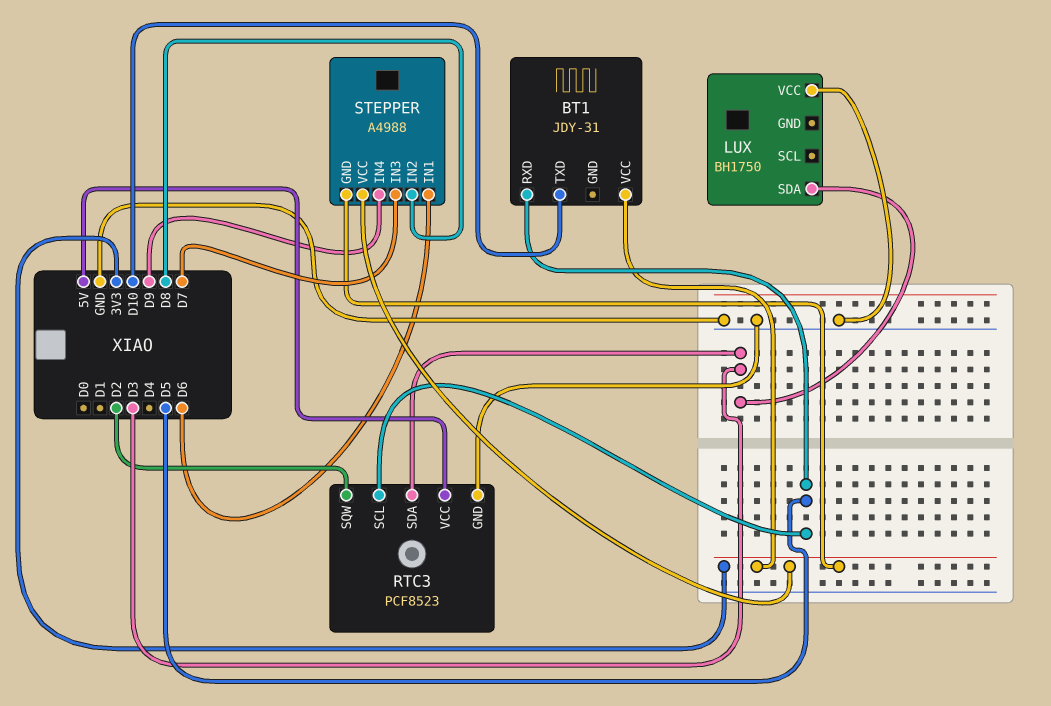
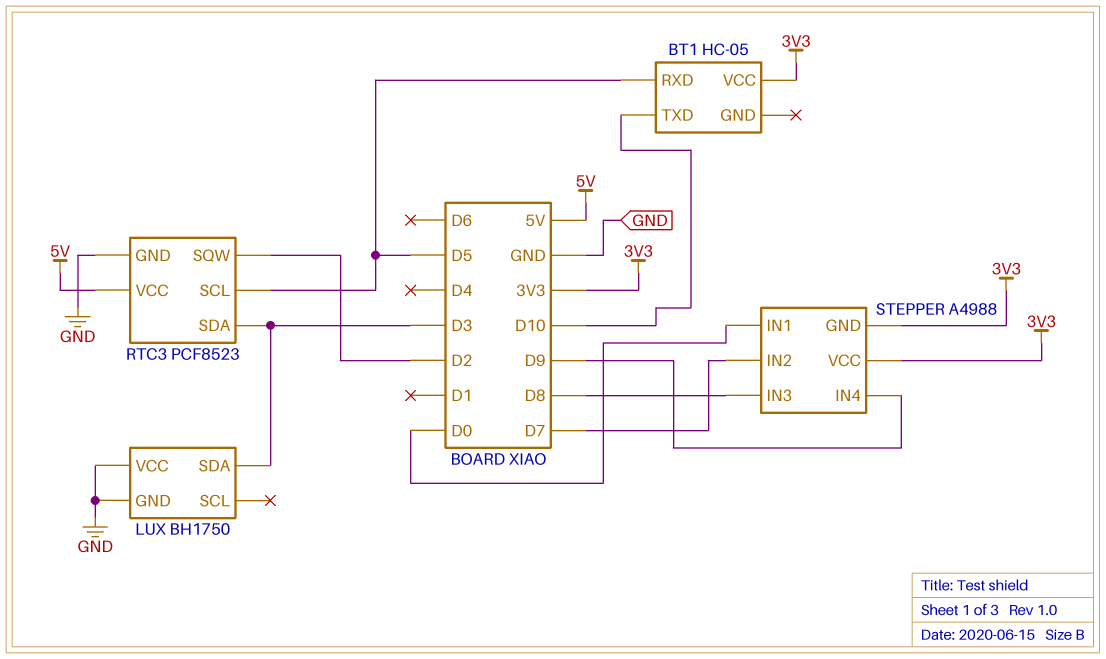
BT1: JDY-31 -> HC-05
LUX pin GND: none -> GND
STEPPER pin IN1: D6 -> D0
STEPPER pin IN2: D8 -> D7
STEPPER pin IN3: D7 -> D8

